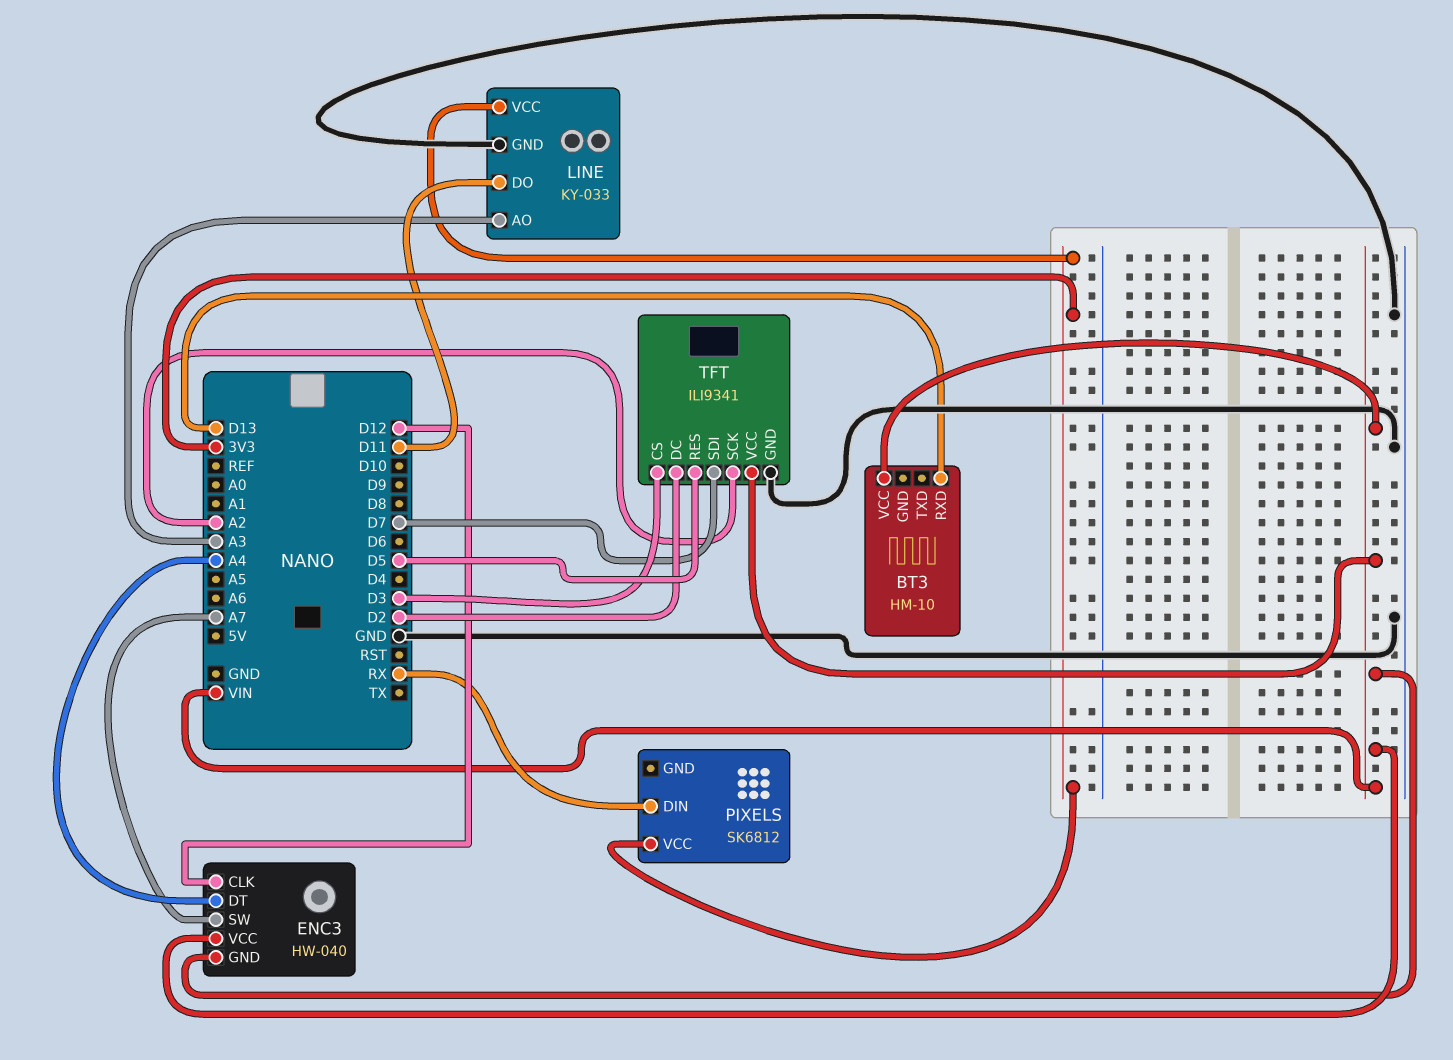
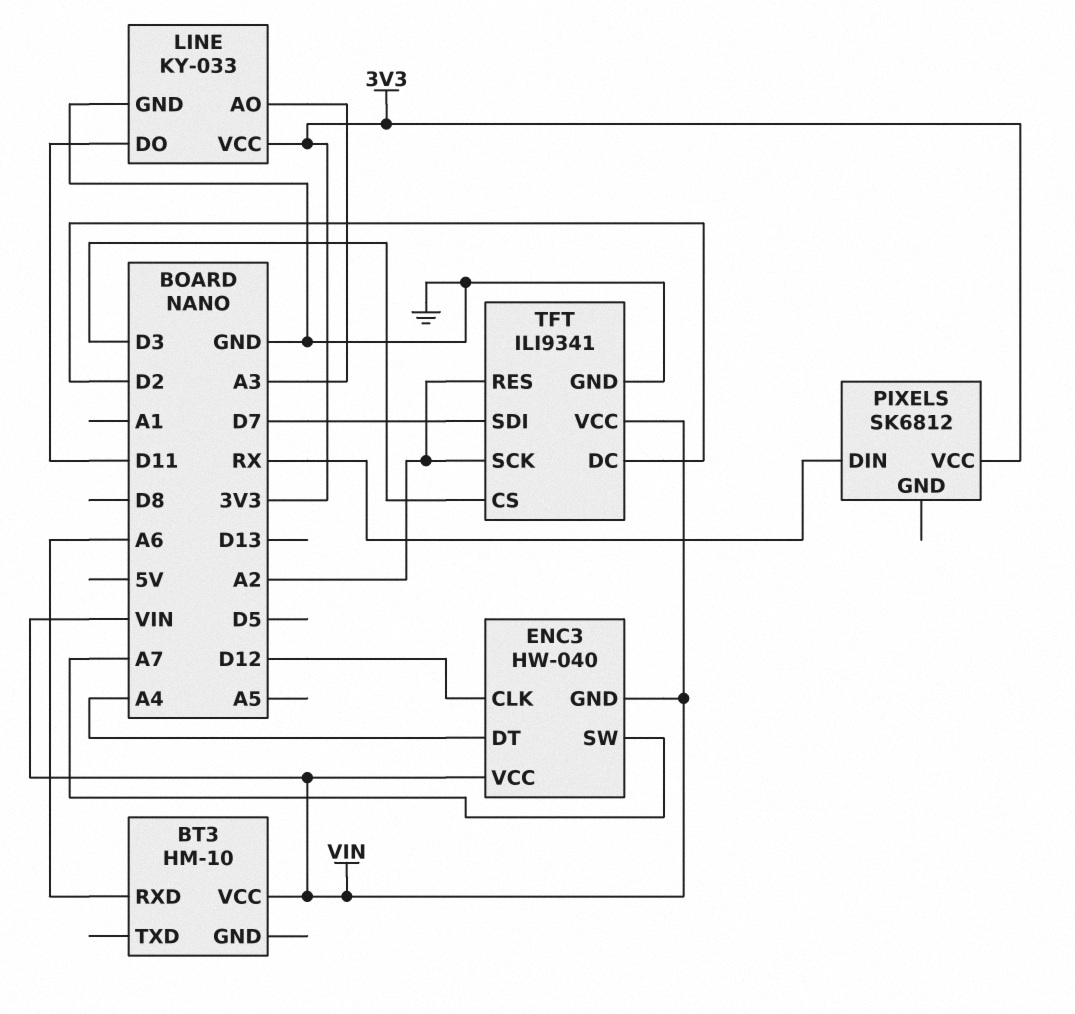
BT3 pin RXD: D13 -> A6
TFT pin RES: D5 -> A2

